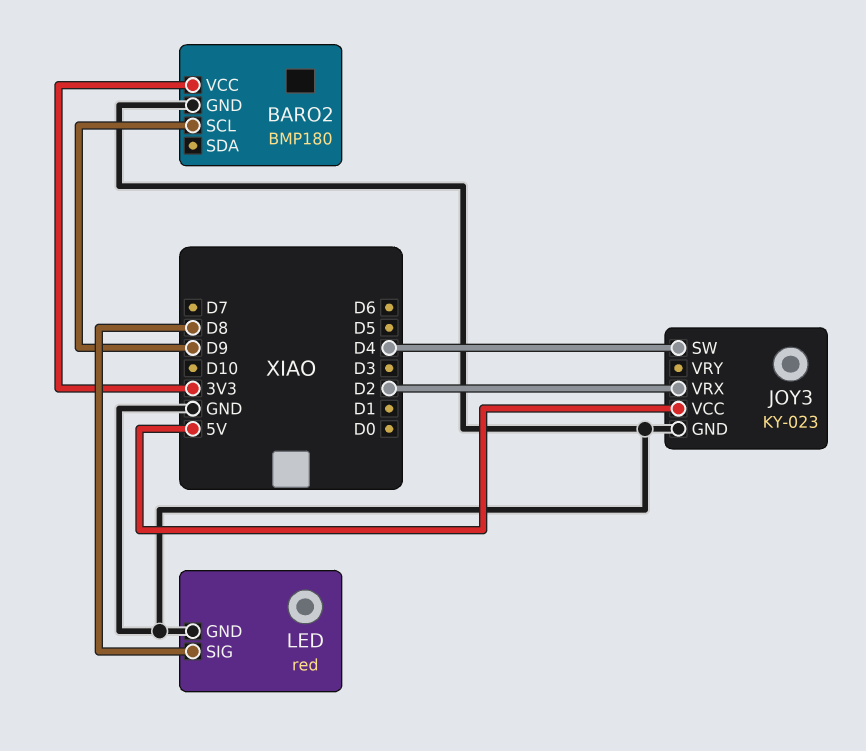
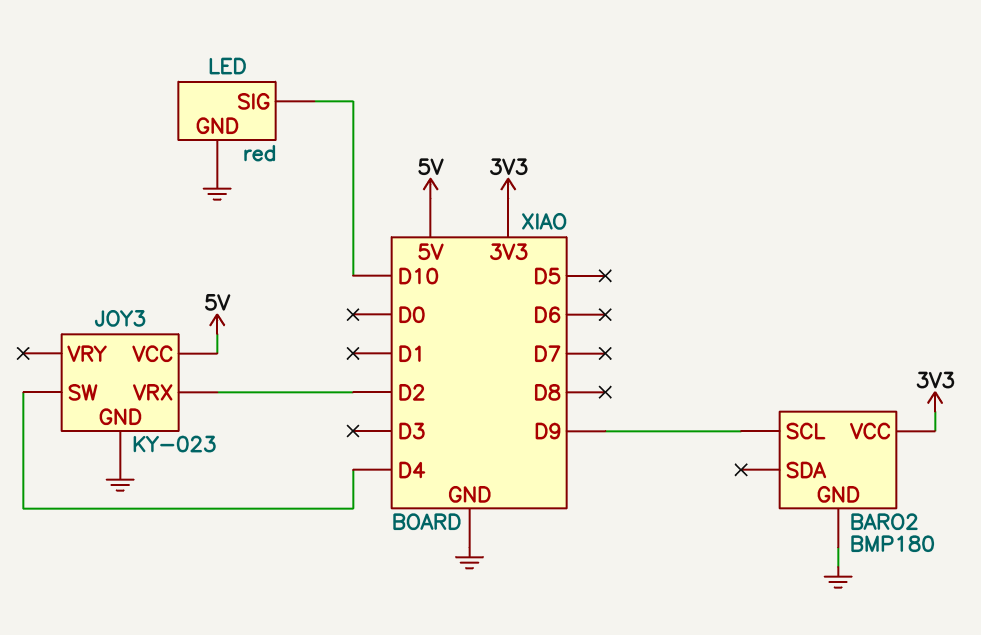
LED pin SIG: D8 -> D10

